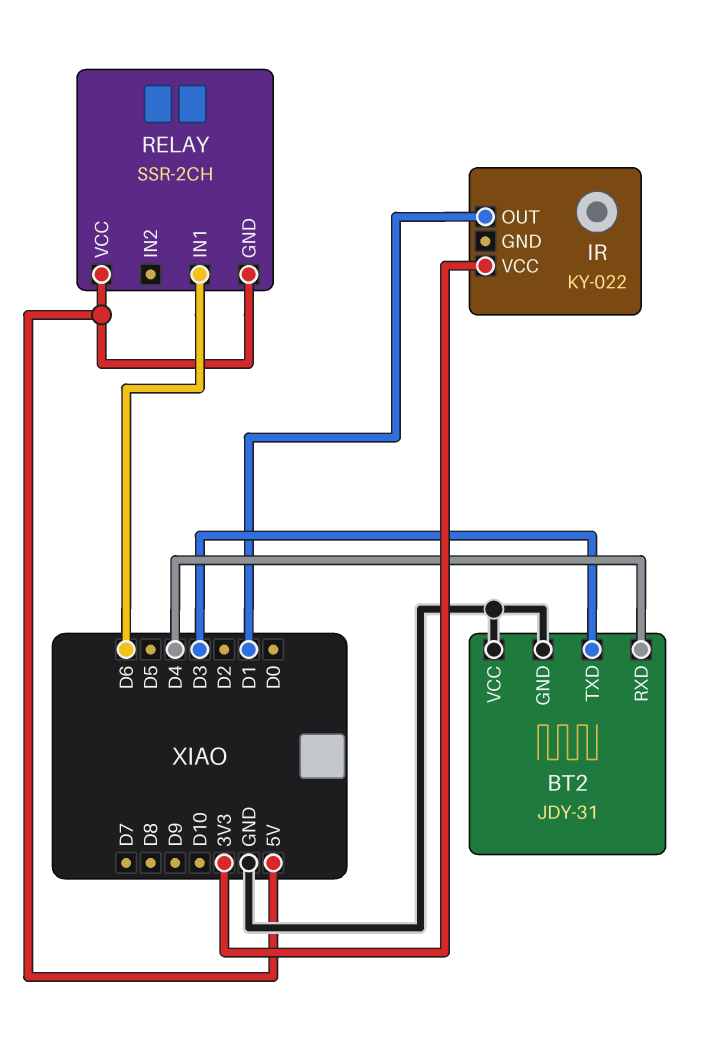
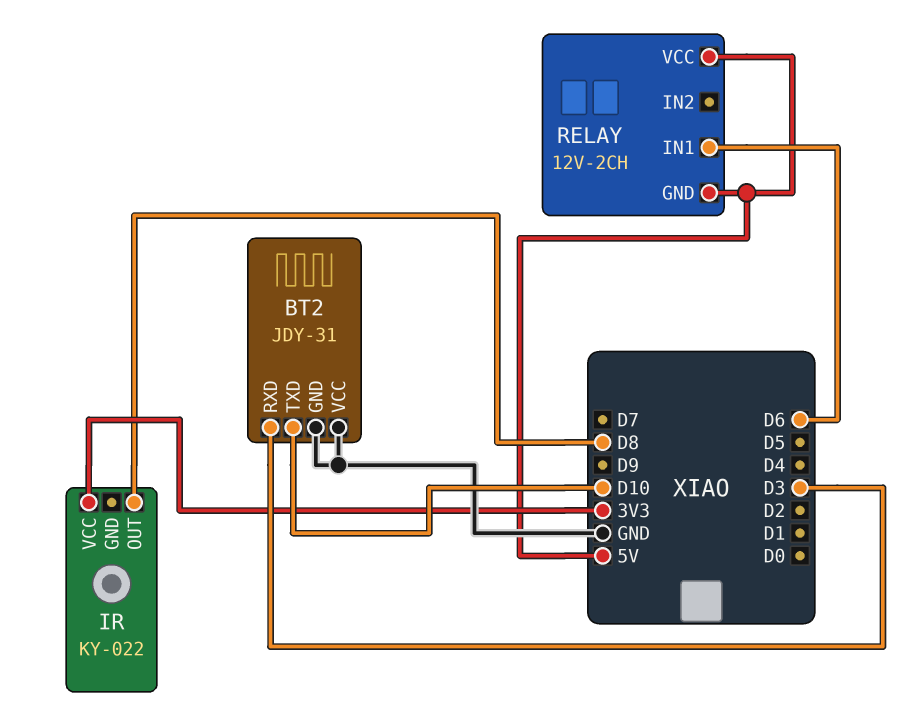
BT2 pin RXD: D4 -> D3
BT2 pin TXD: D3 -> D10
IR pin OUT: D1 -> D8
RELAY: SSR-2CH -> 12V-2CH

